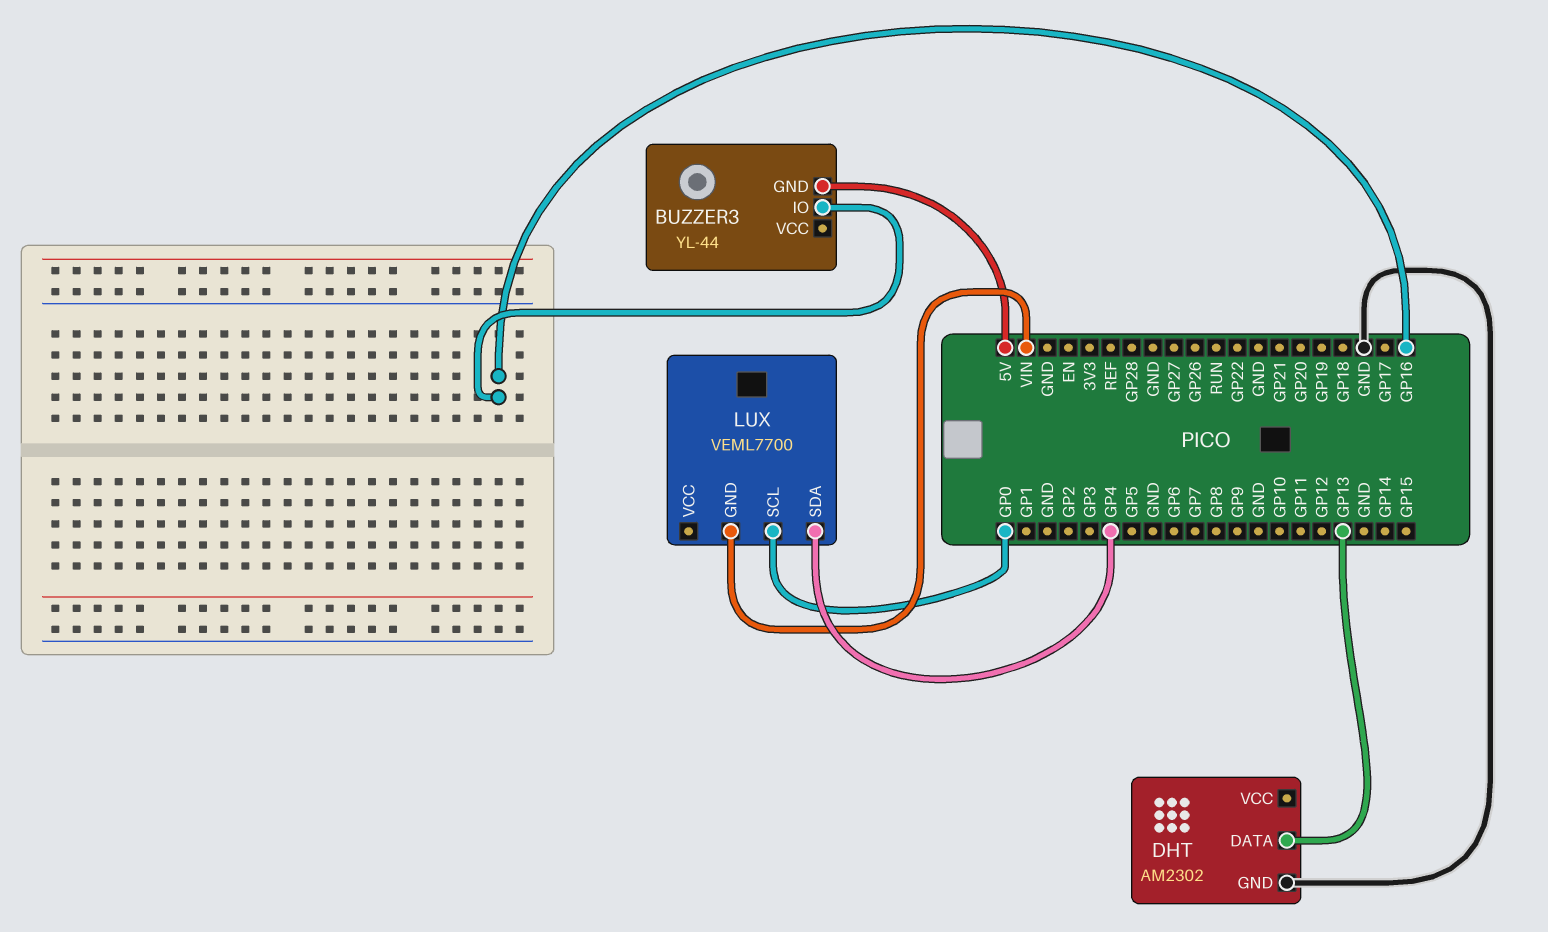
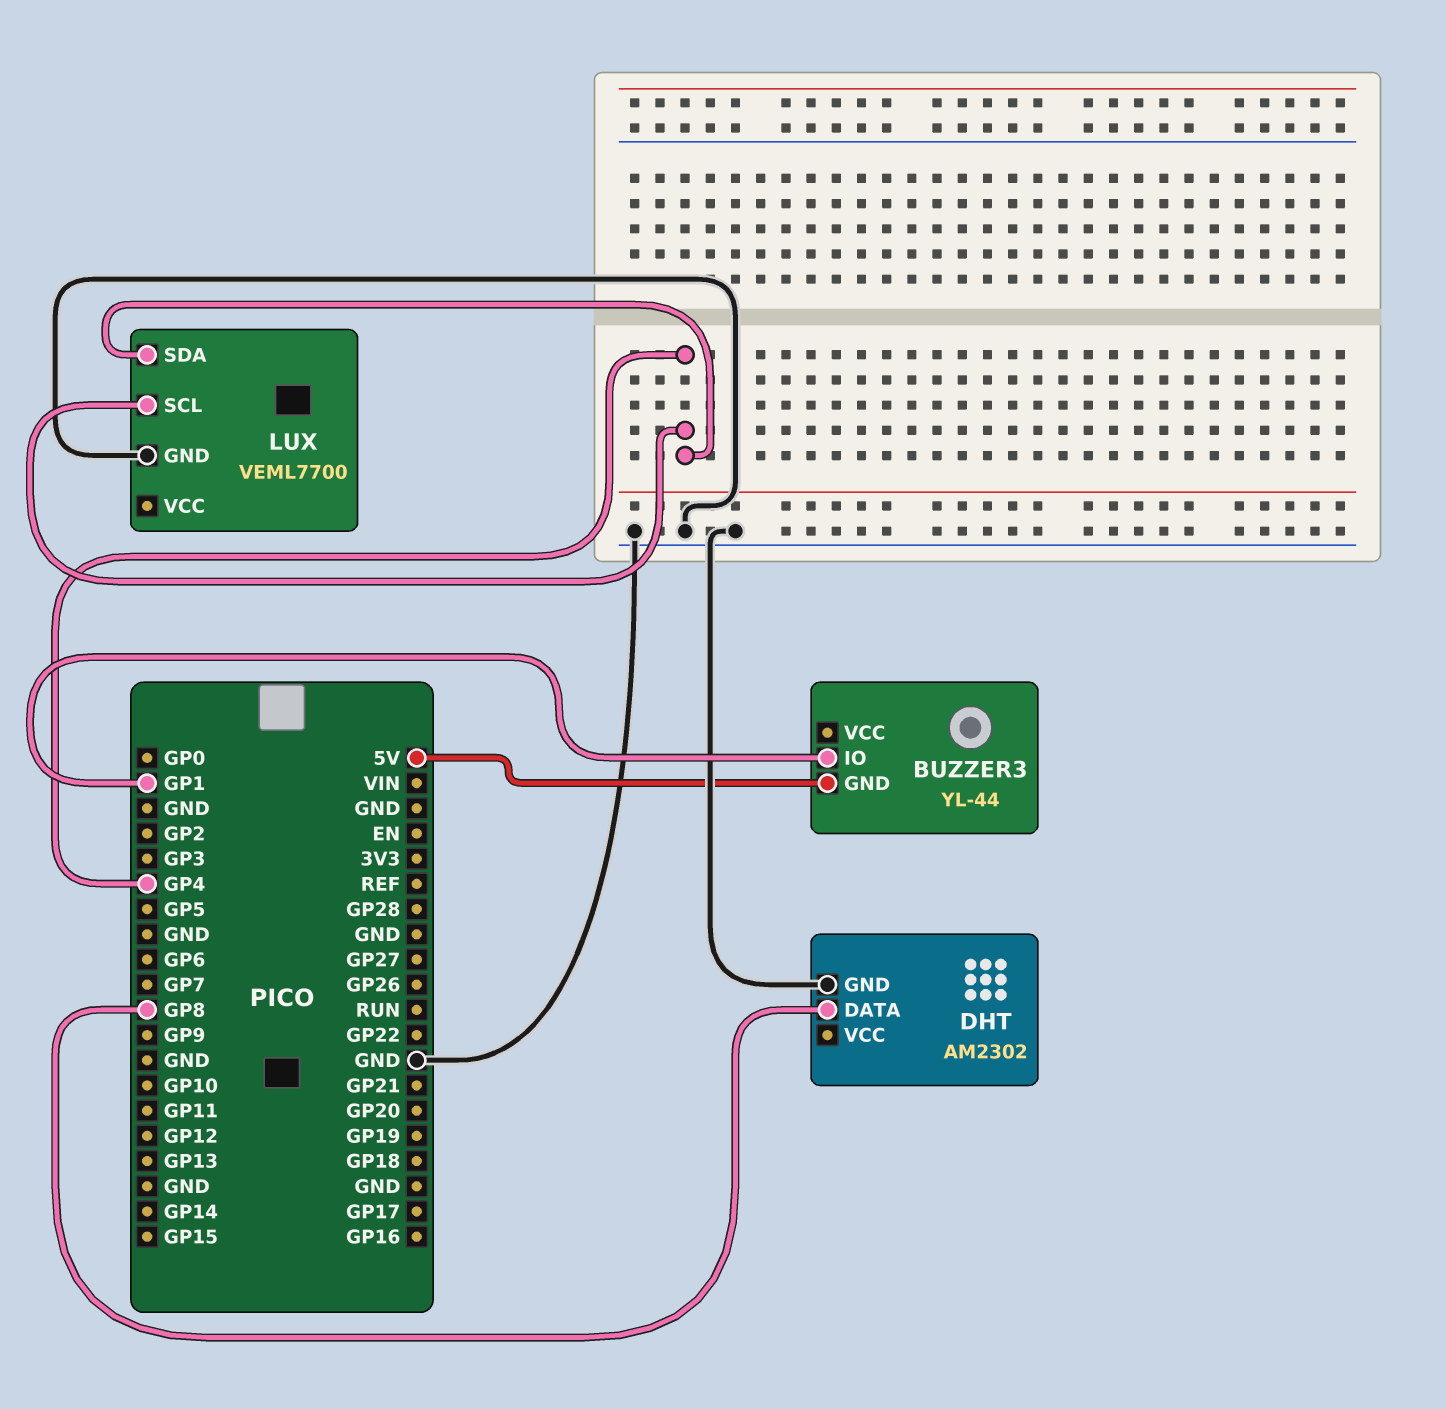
BUZZER3 pin IO: GP16 -> GP1
DHT pin DATA: GP13 -> GP8
LUX pin GND: VIN -> GND
LUX pin SCL: GP0 -> GP4

